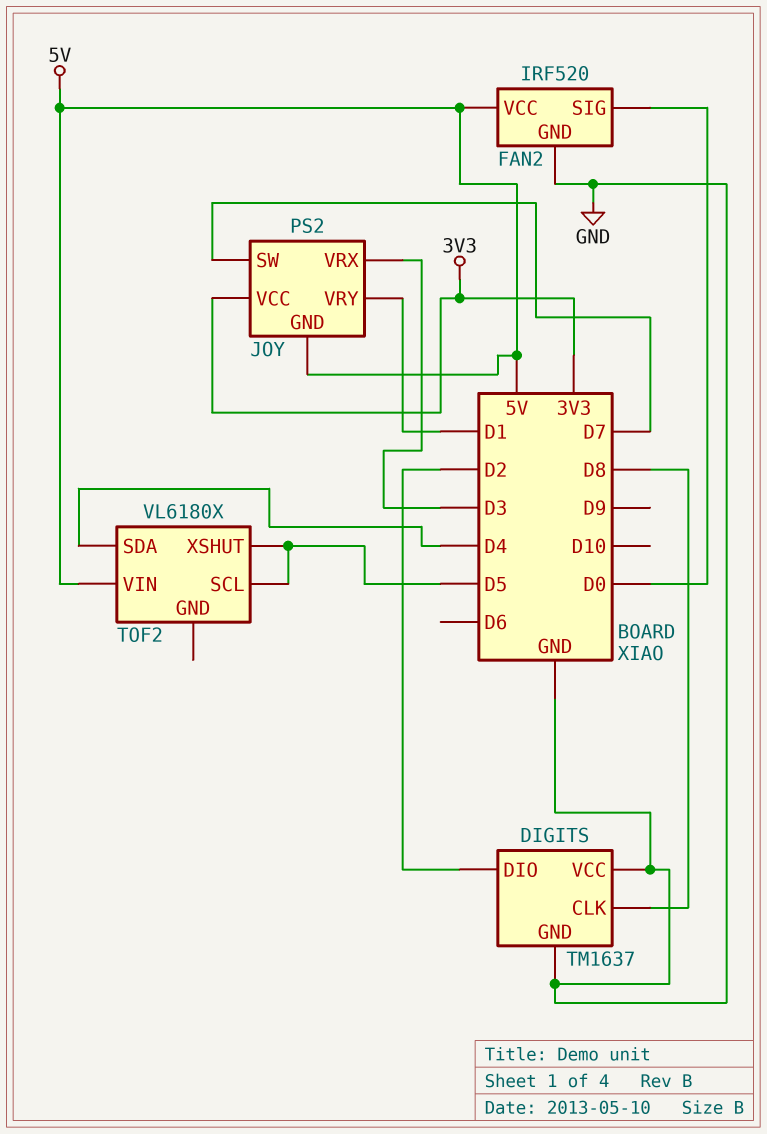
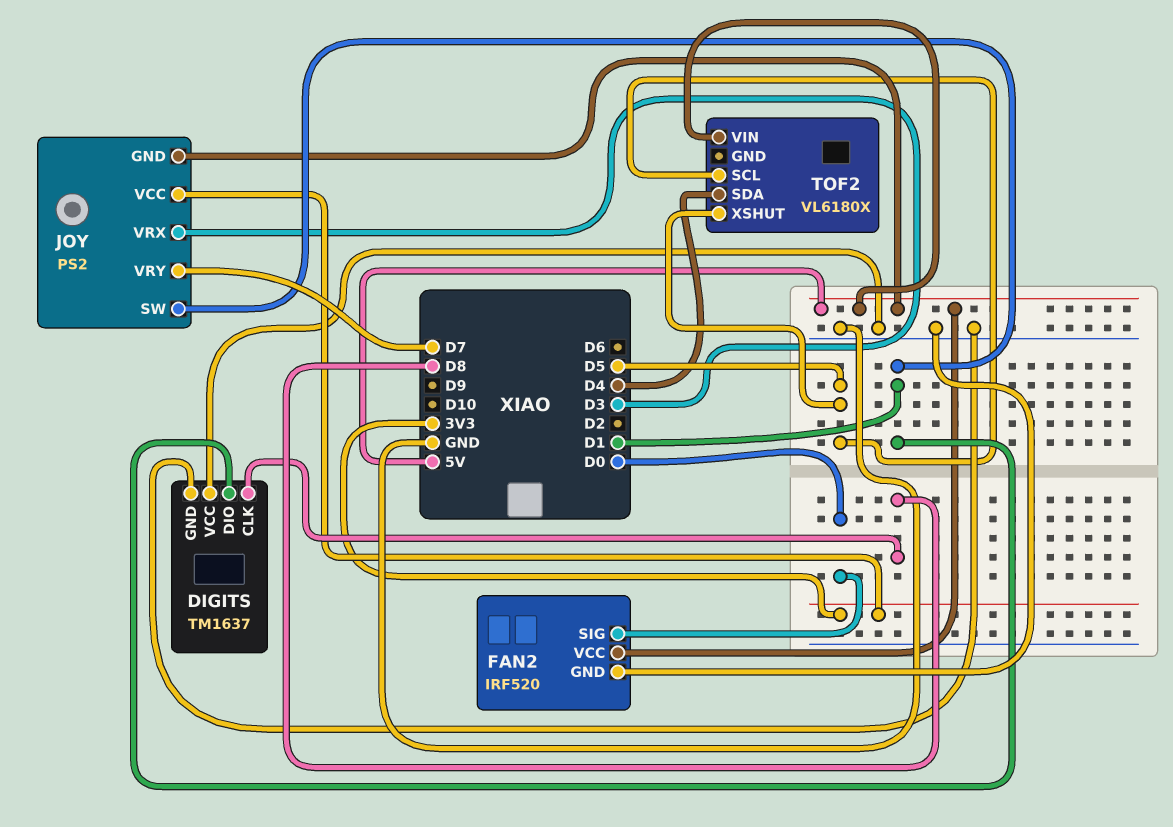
DIGITS pin DIO: D2 -> D1
JOY pin SW: D7 -> D1
JOY pin VRY: D1 -> D7

